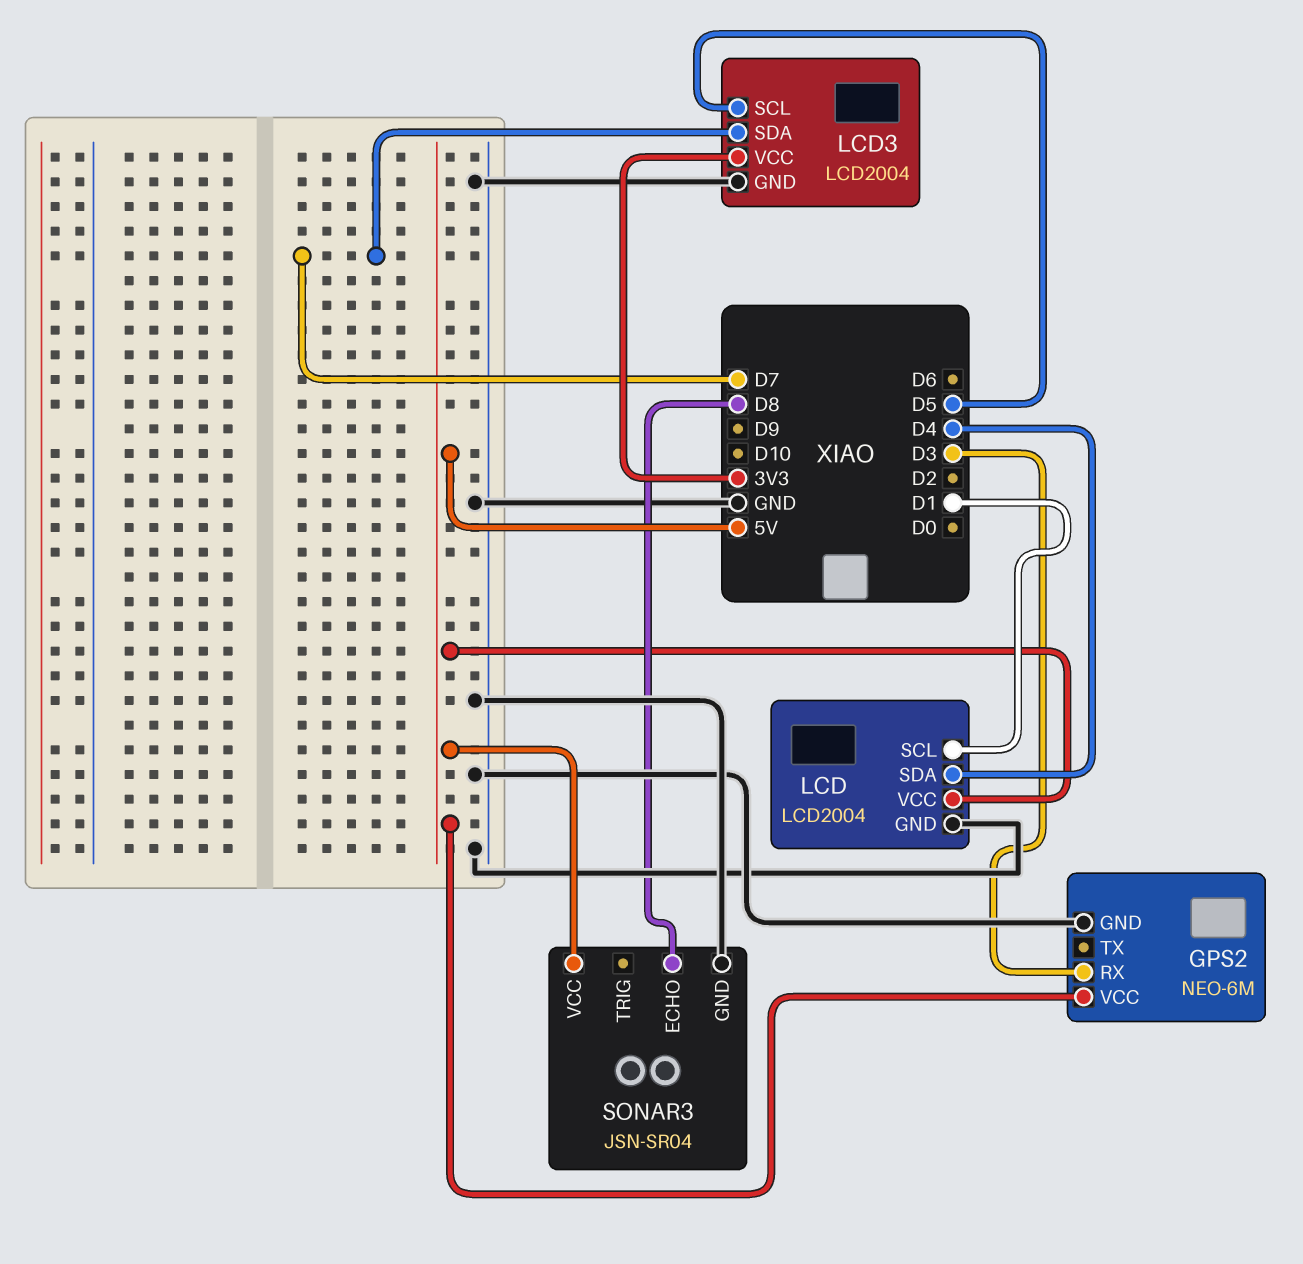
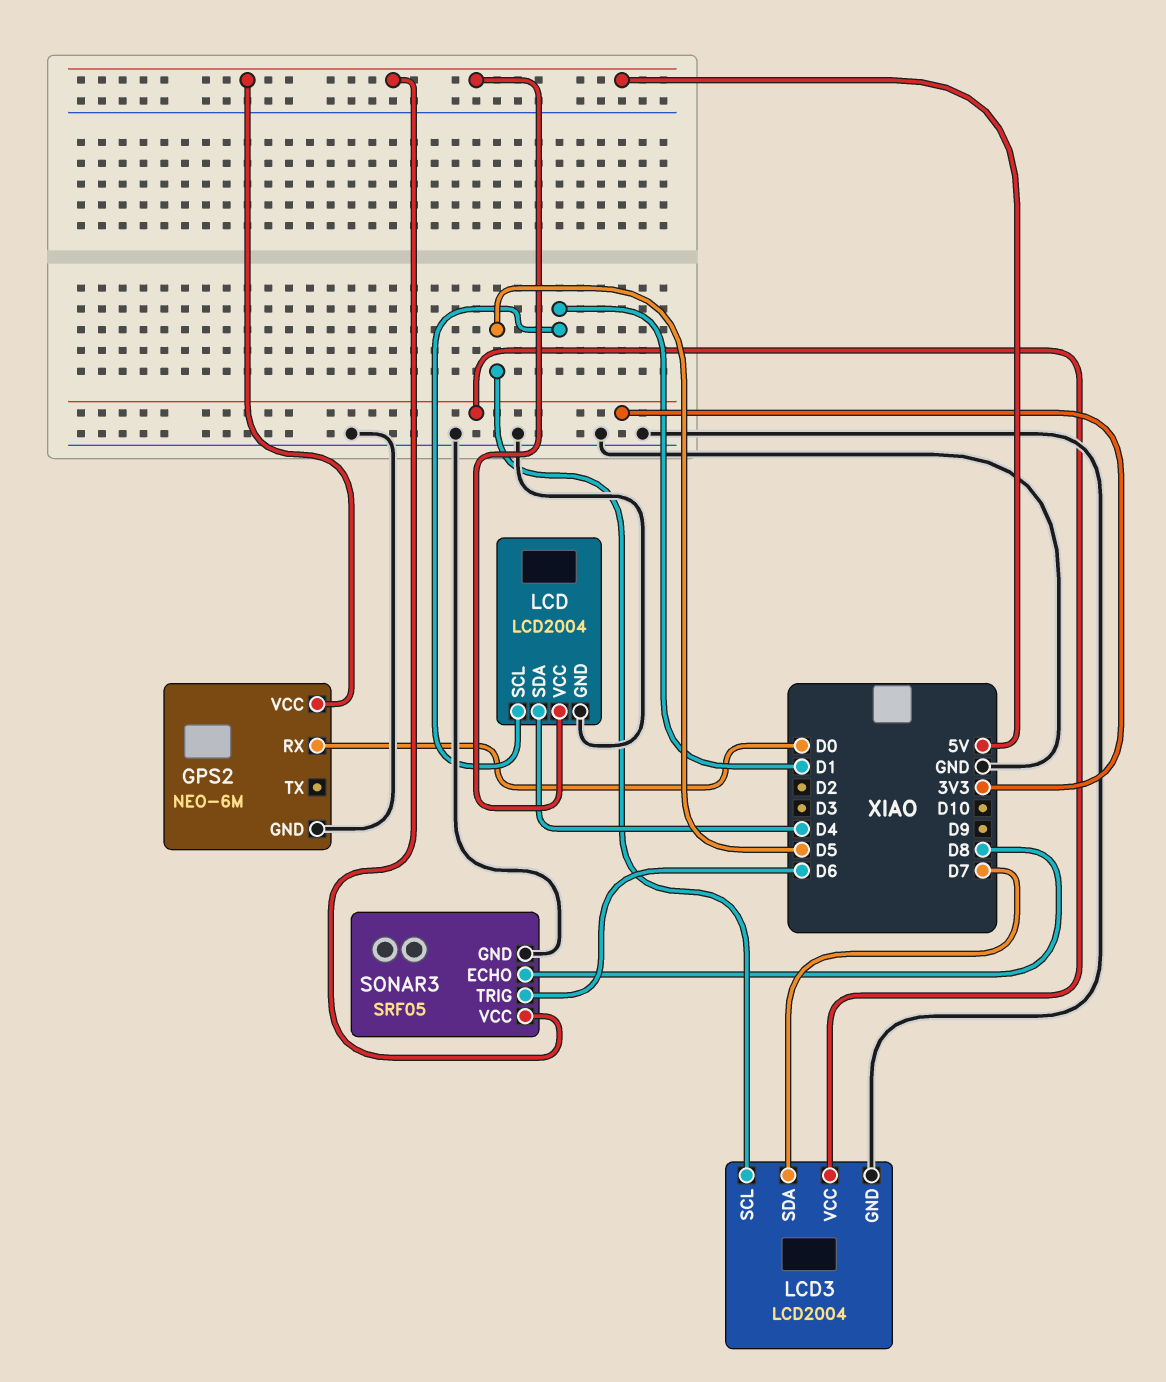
GPS2 pin RX: D3 -> D0
SONAR3: JSN-SR04 -> SRF05
SONAR3 pin TRIG: none -> D6

